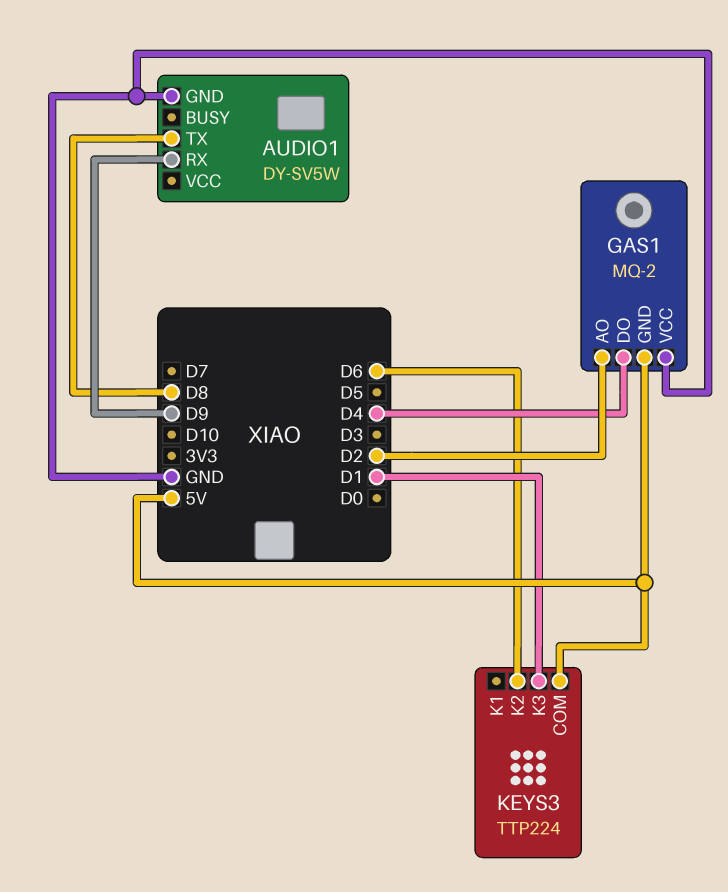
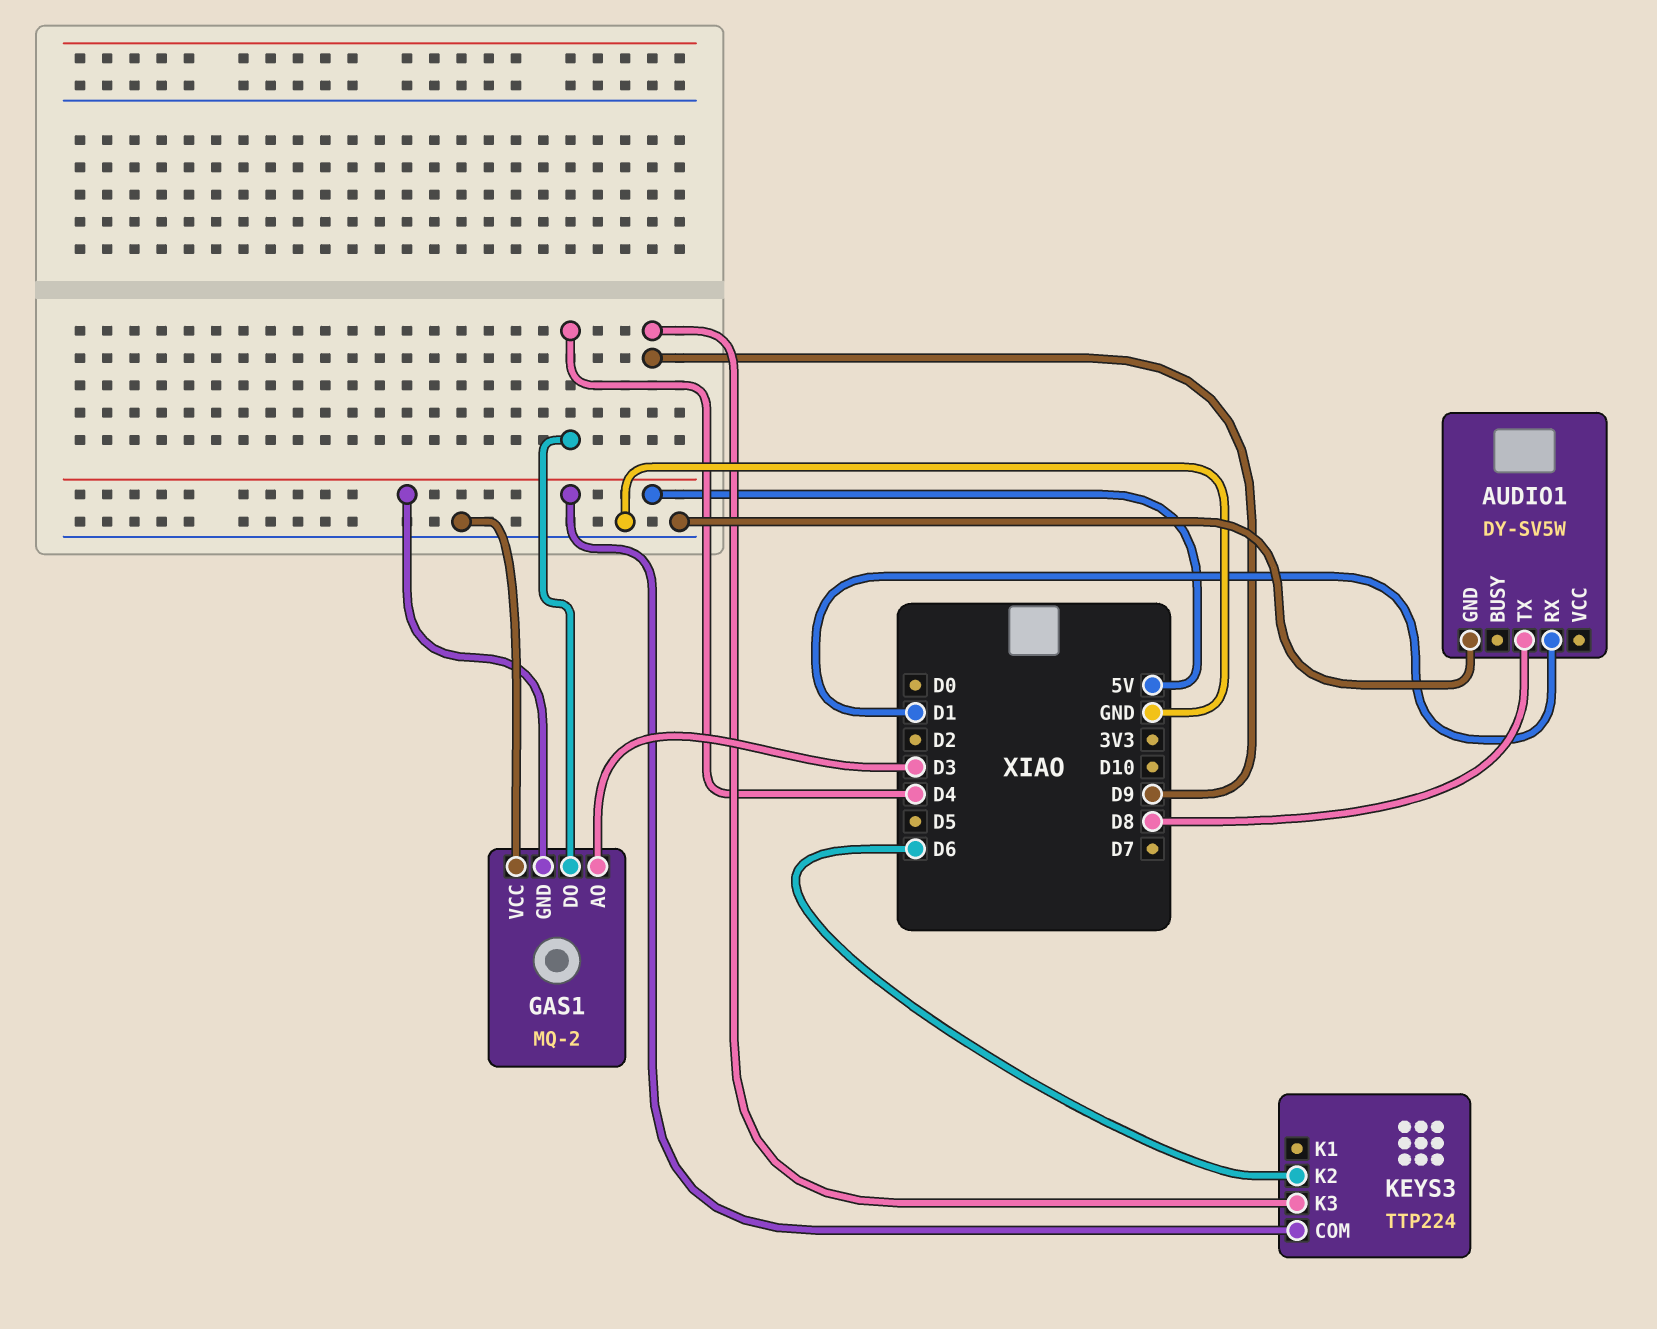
AUDIO1 pin RX: D9 -> D1
GAS1 pin AO: D2 -> D3
KEYS3 pin K3: D1 -> D9

